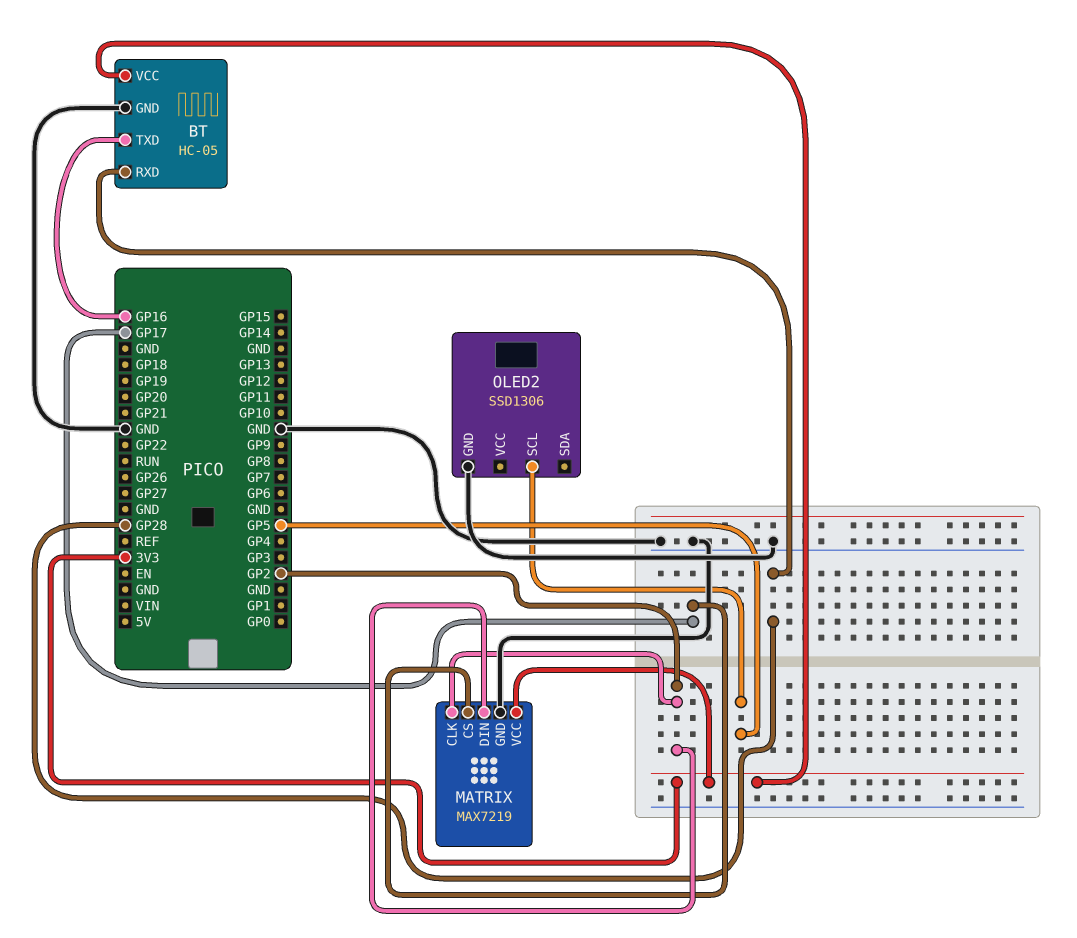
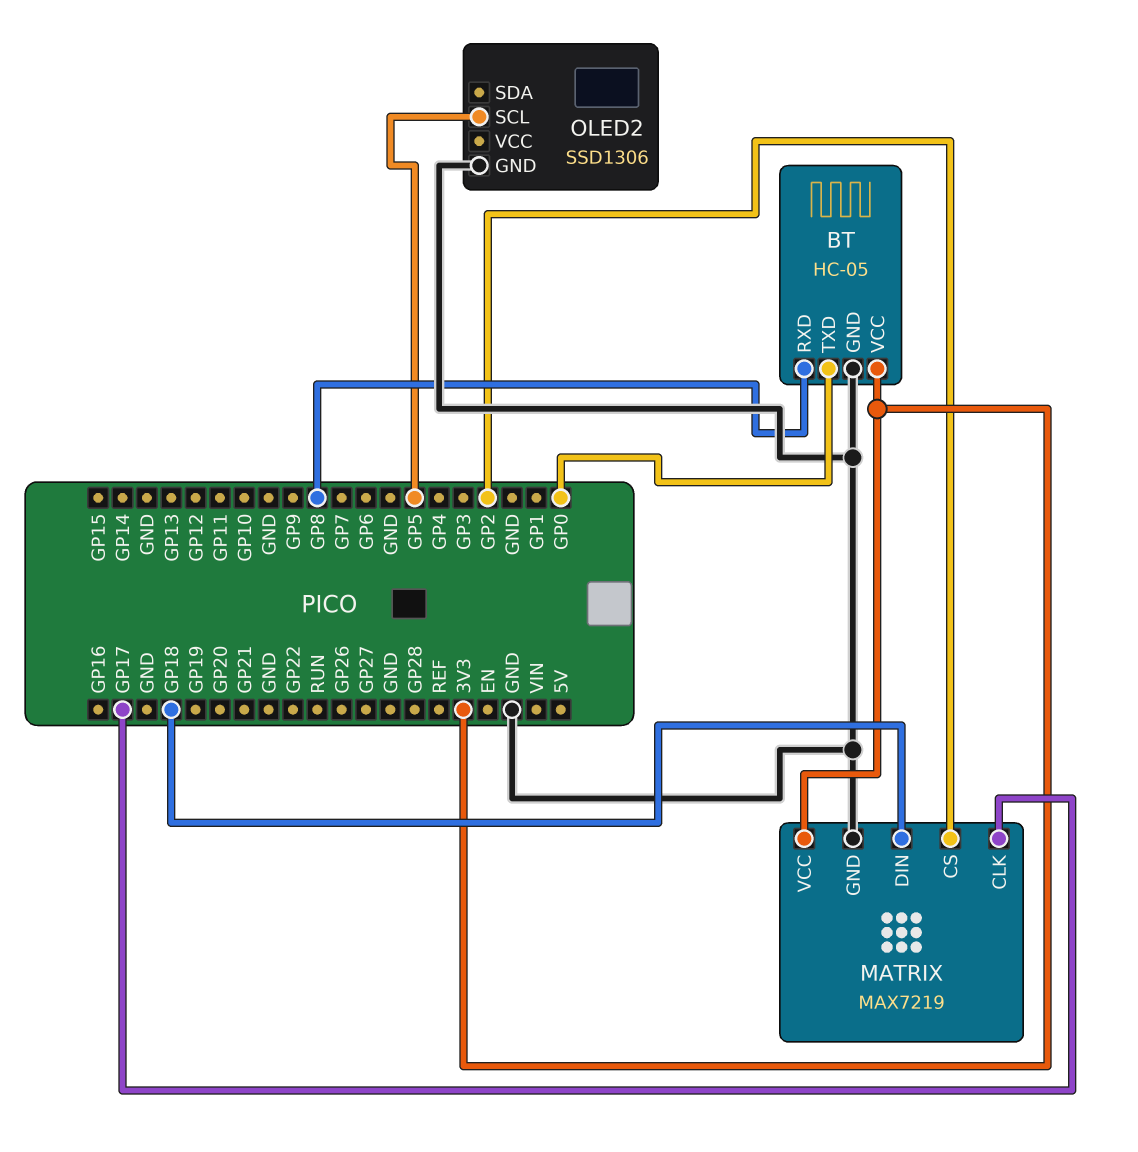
BT pin RXD: GP28 -> GP8
BT pin TXD: GP16 -> GP0
MATRIX pin CLK: GP2 -> GP17
MATRIX pin CS: GP17 -> GP2
MATRIX pin DIN: GP2 -> GP18

